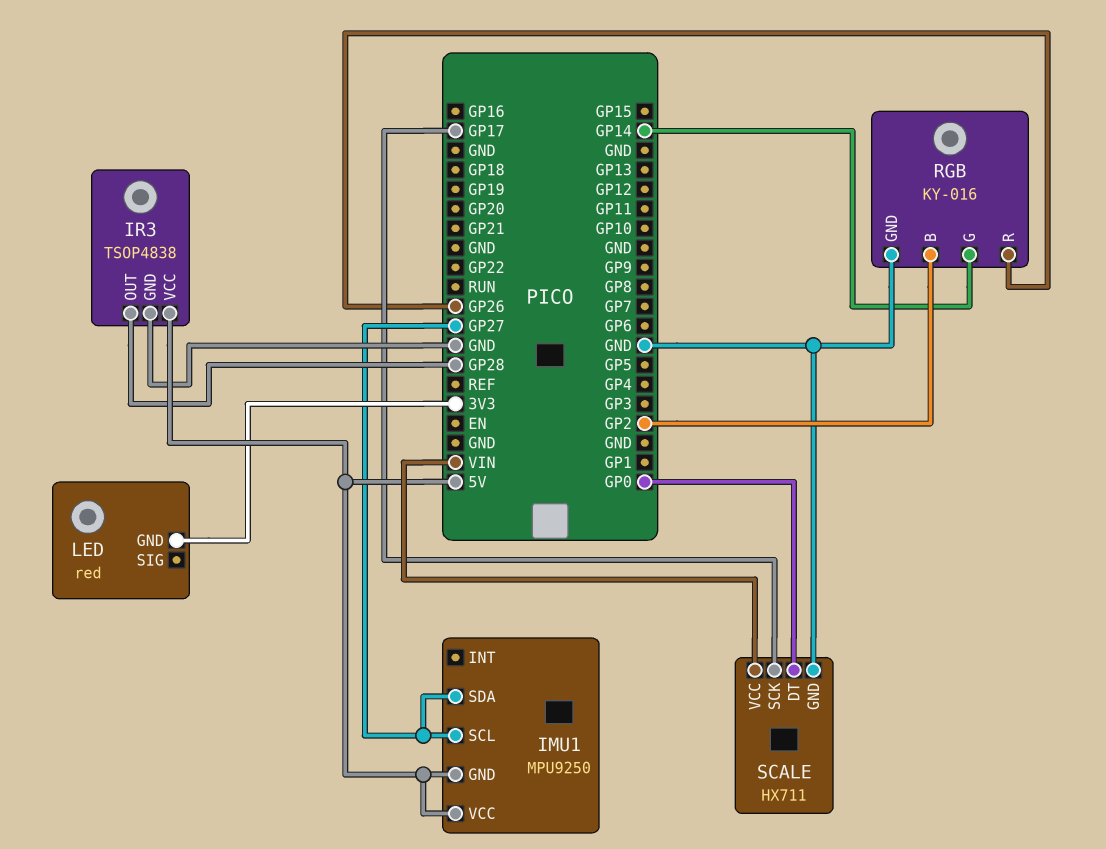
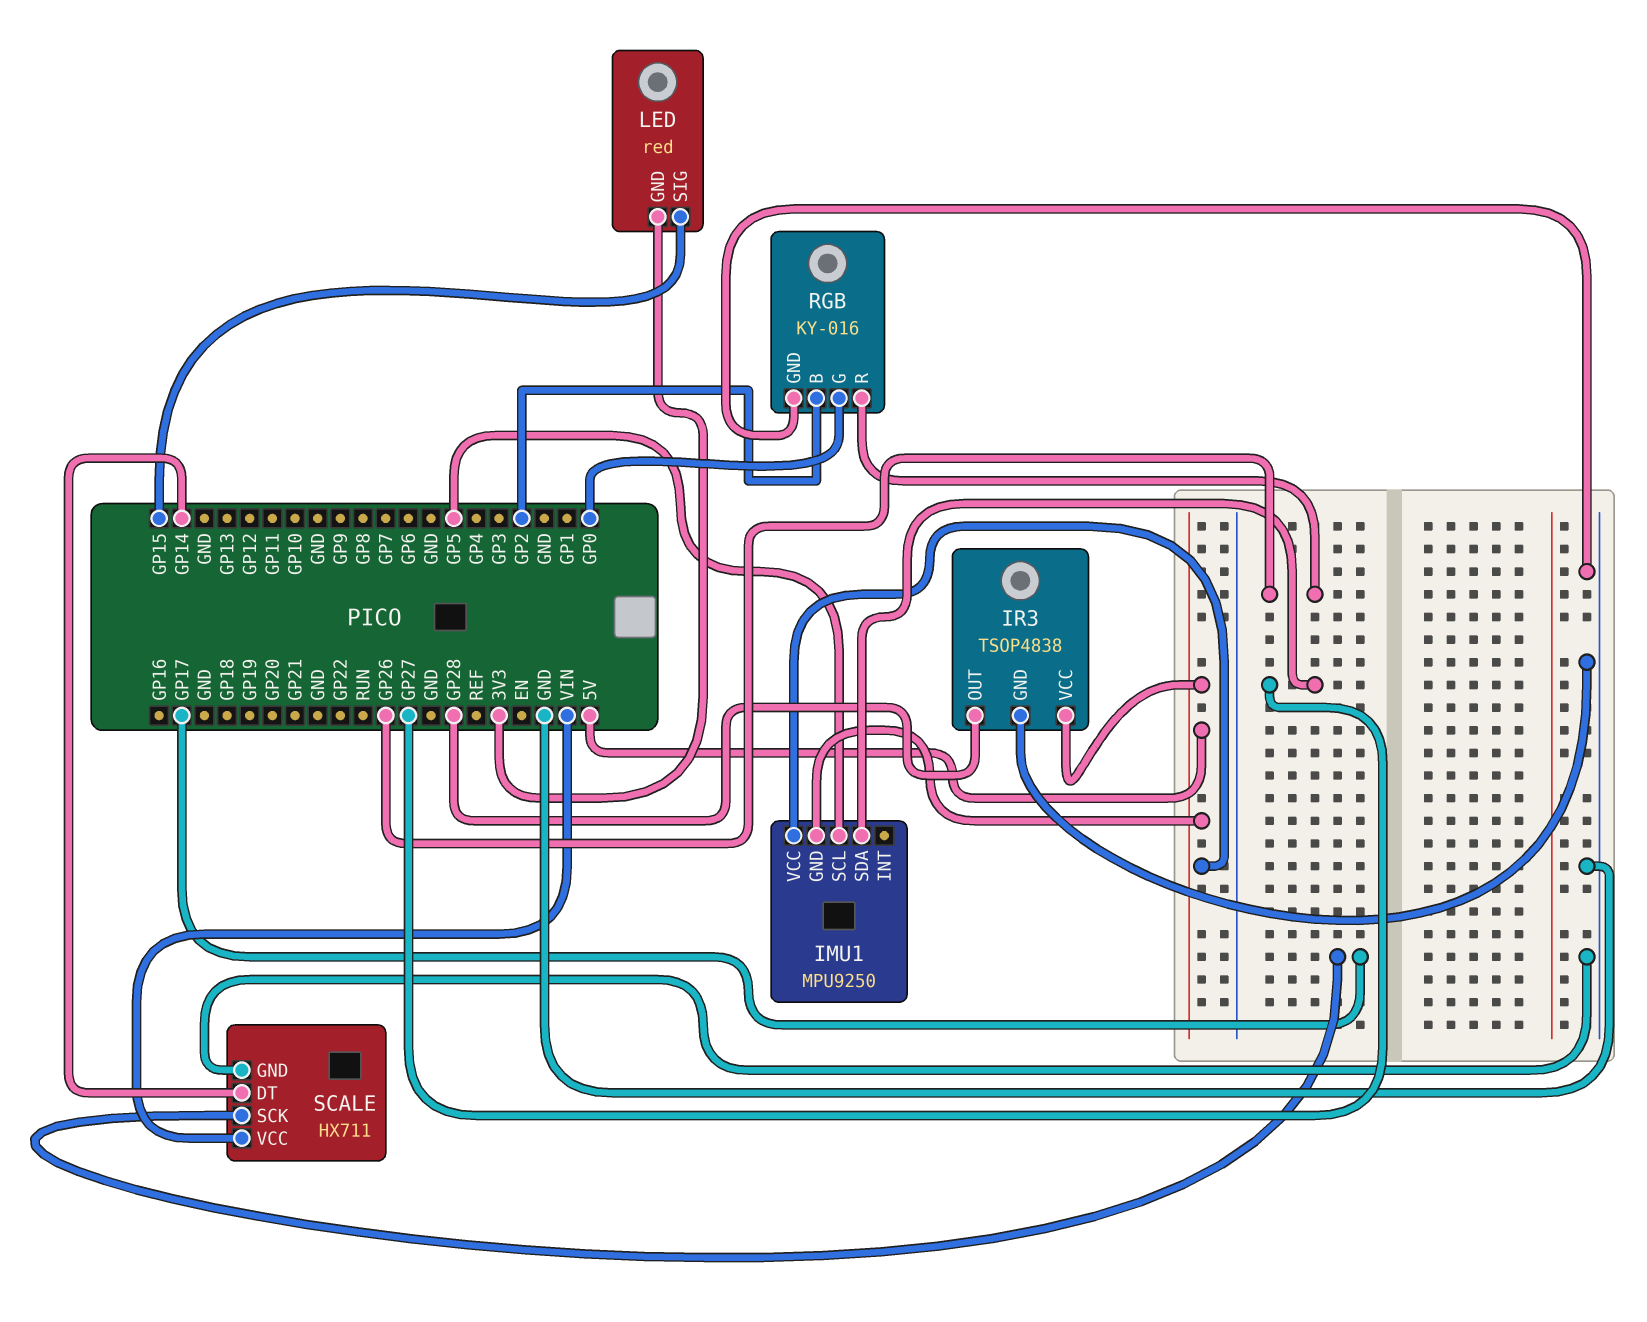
IMU1 pin SCL: GP27 -> GP5
LED pin SIG: none -> GP15
RGB pin G: GP14 -> GP0
SCALE pin DT: GP0 -> GP14

